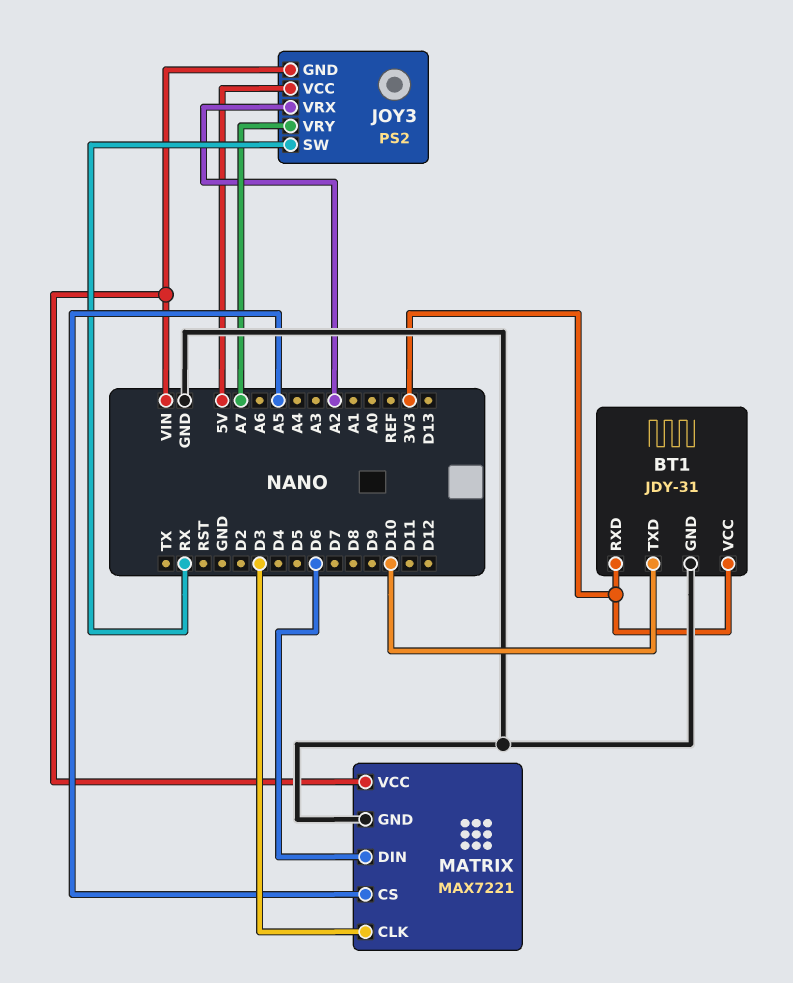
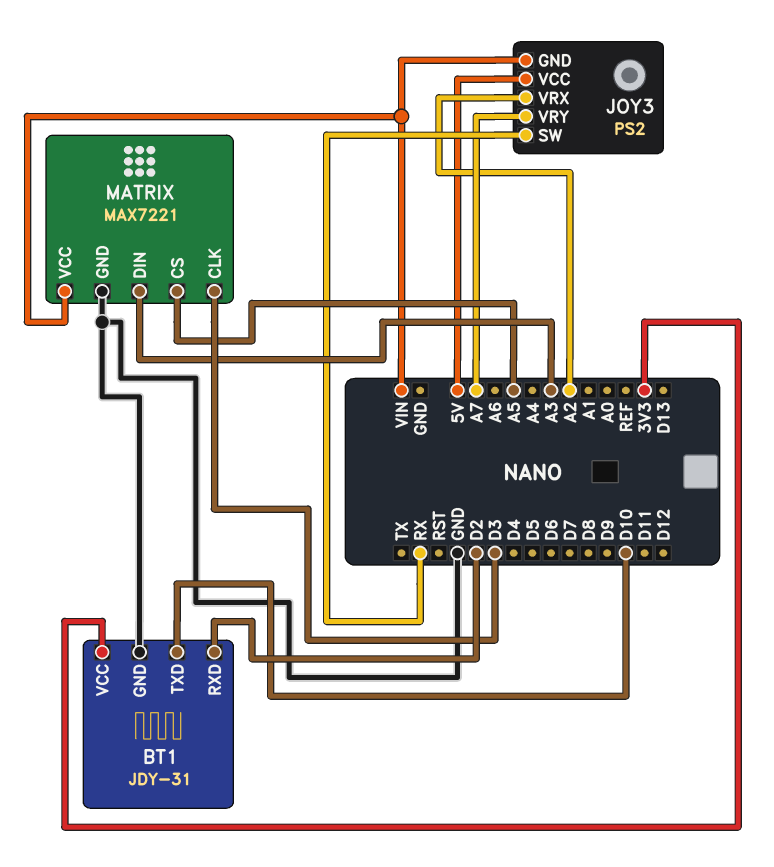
BT1 pin RXD: 3V3 -> D2
MATRIX pin DIN: D6 -> A3

